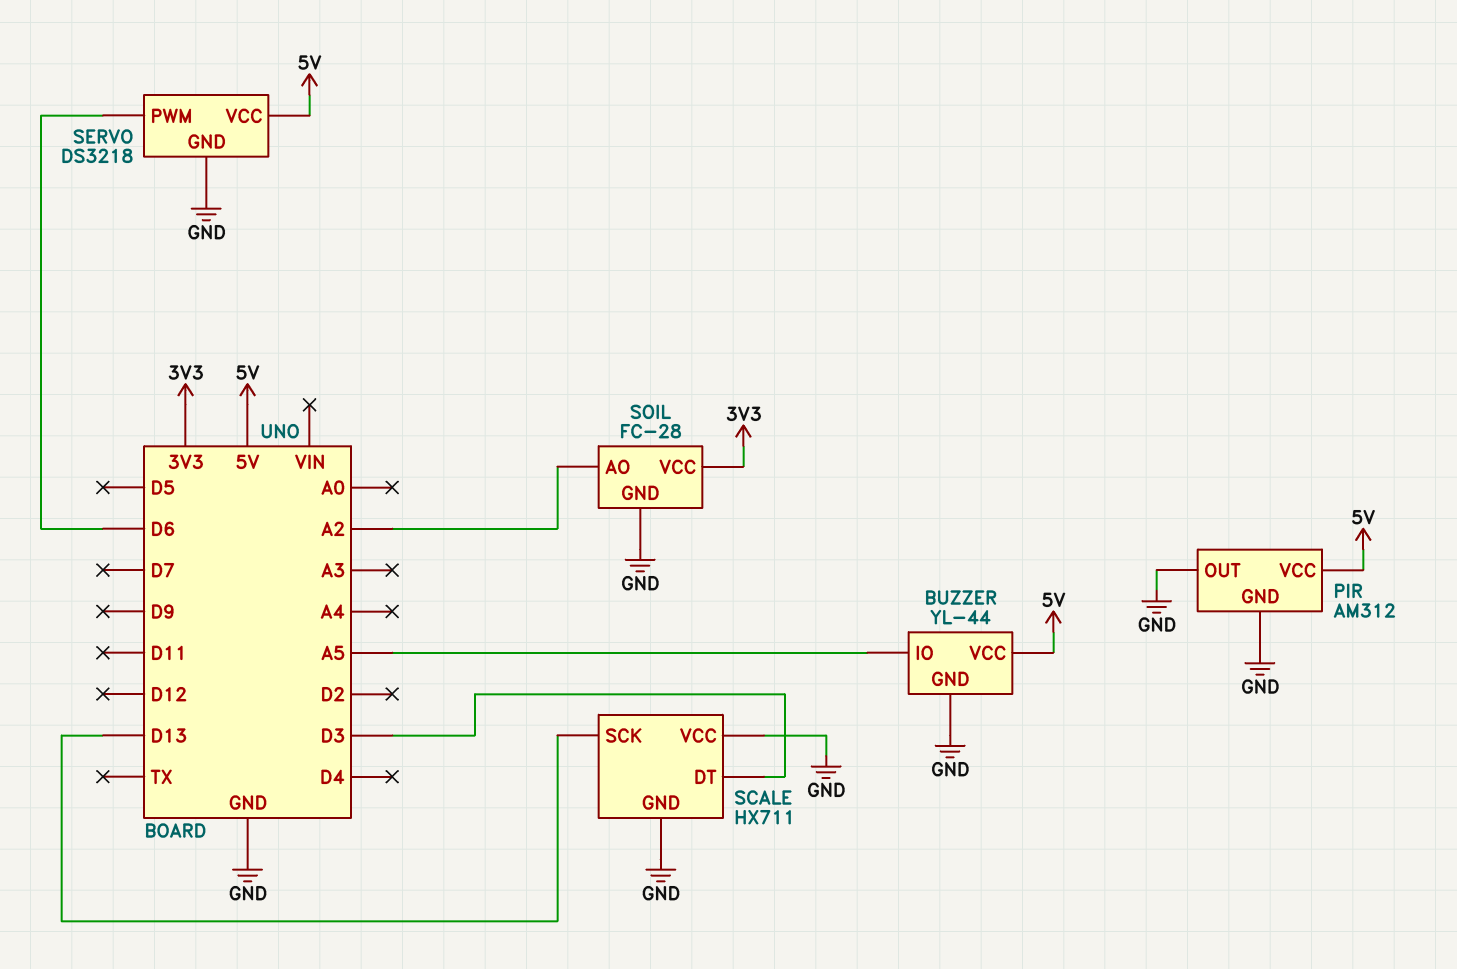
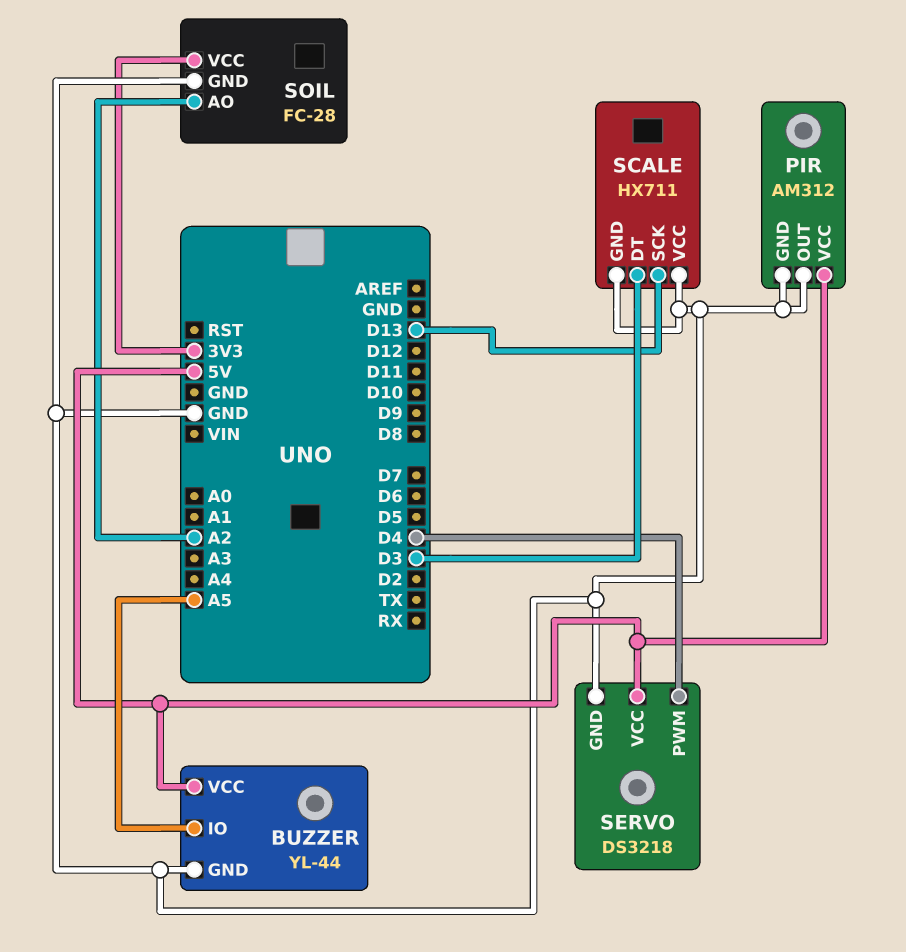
SERVO pin PWM: D6 -> D4

